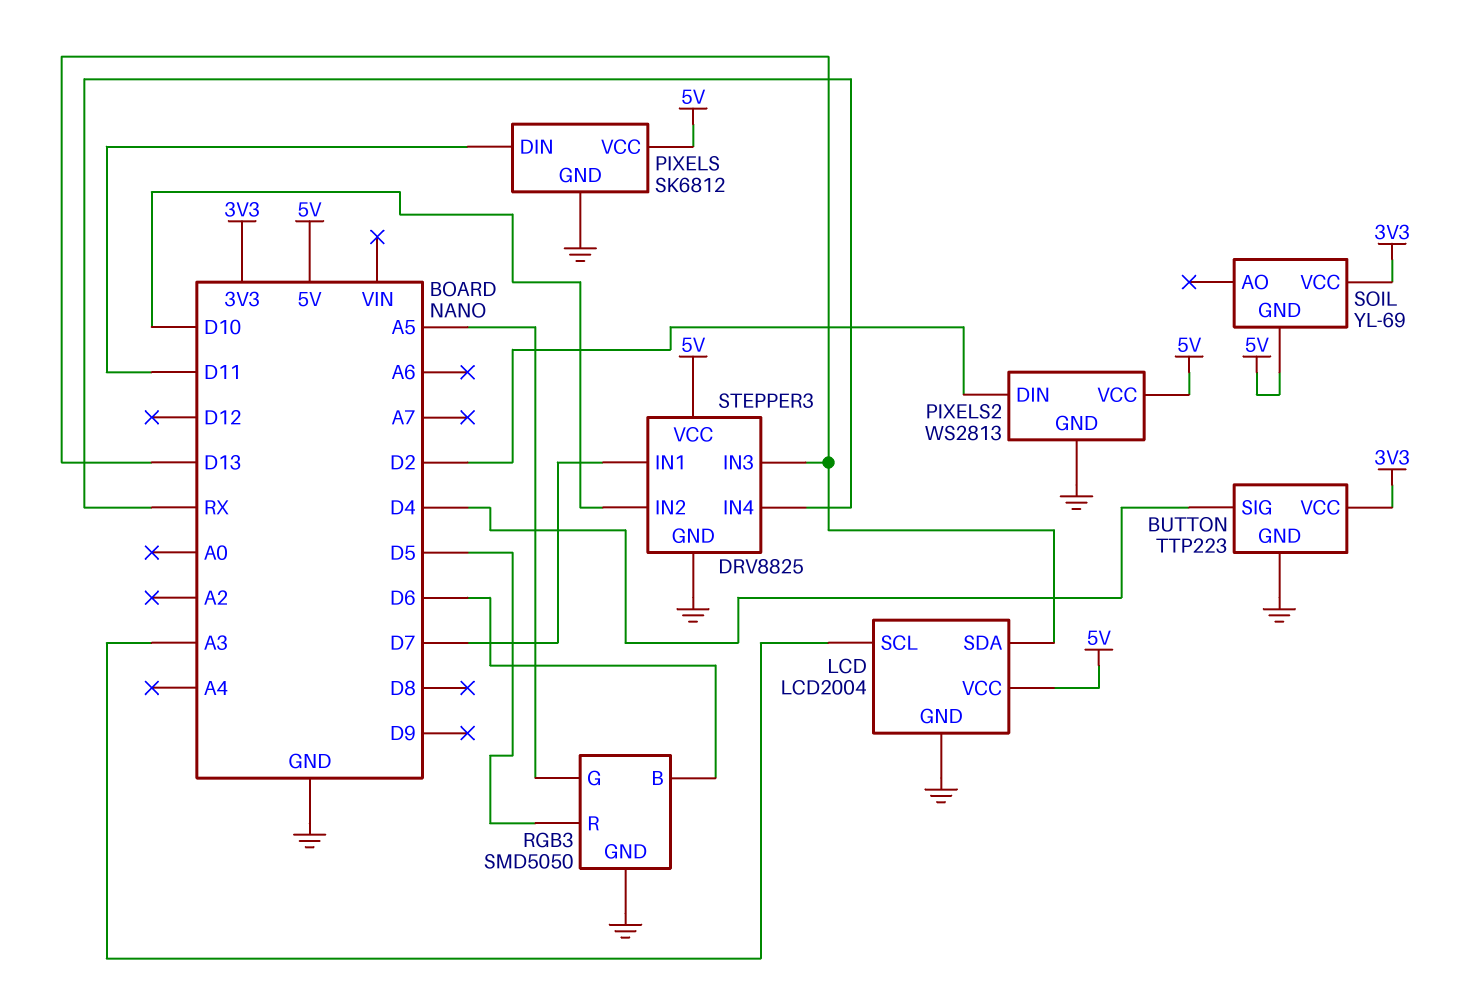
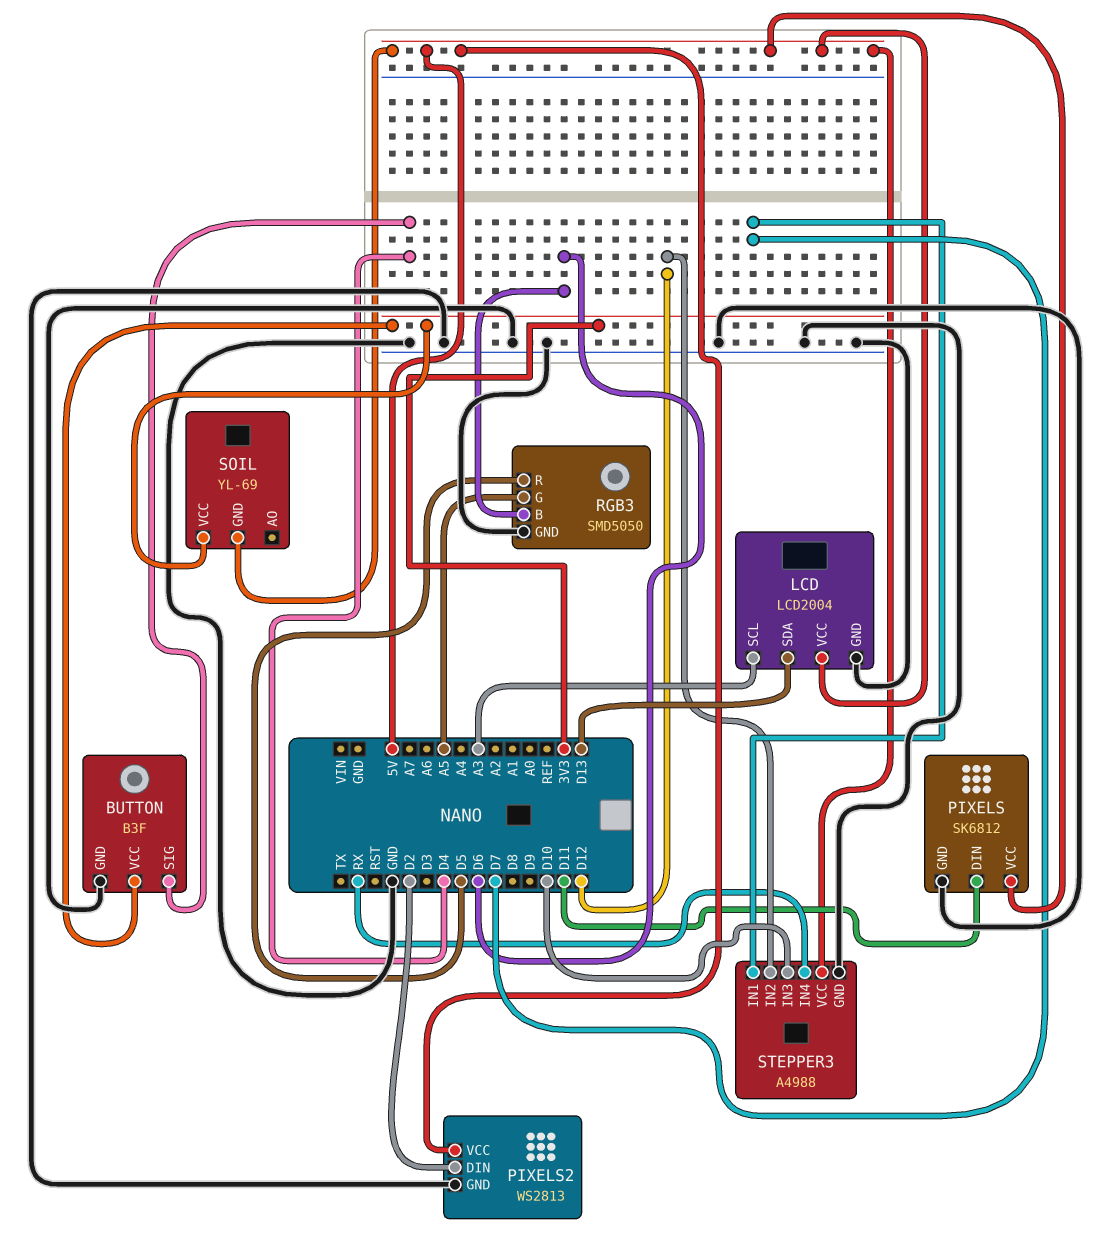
BUTTON: TTP223 -> B3F
STEPPER3: DRV8825 -> A4988
STEPPER3 pin IN2: D10 -> D12
STEPPER3 pin IN3: D13 -> D10

